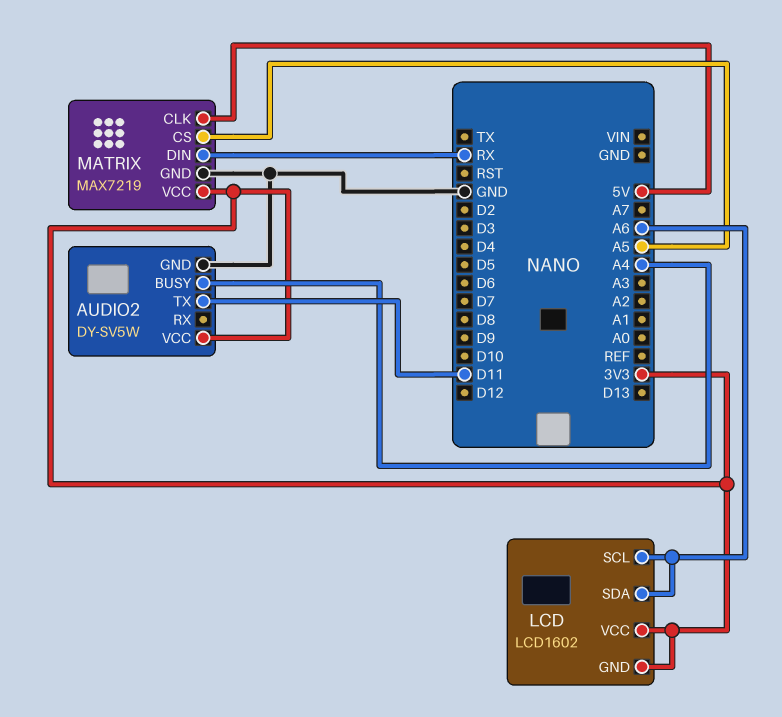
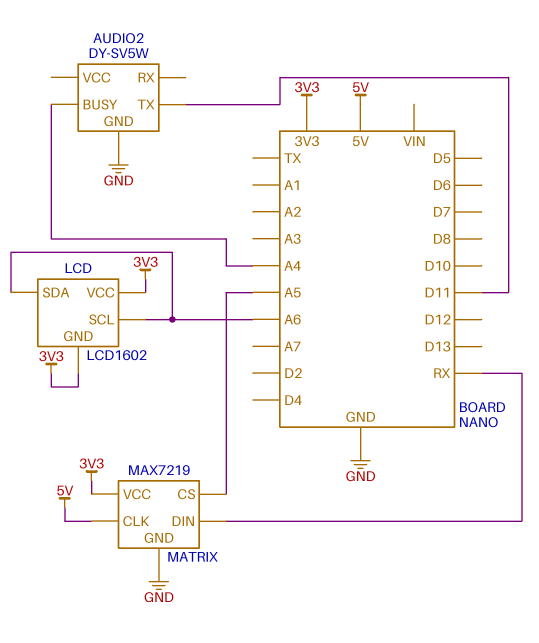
AUDIO2 pin VCC: 3V3 -> none

